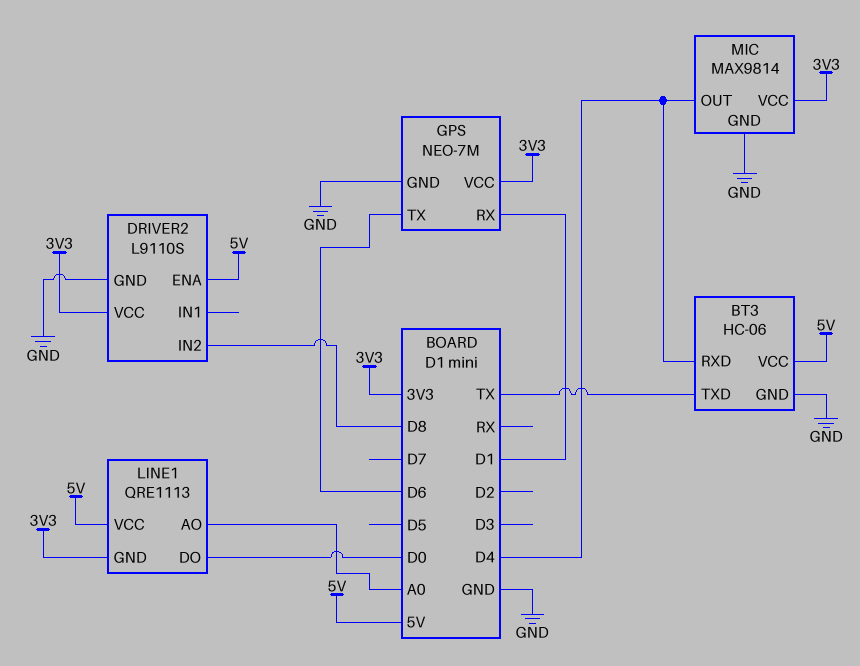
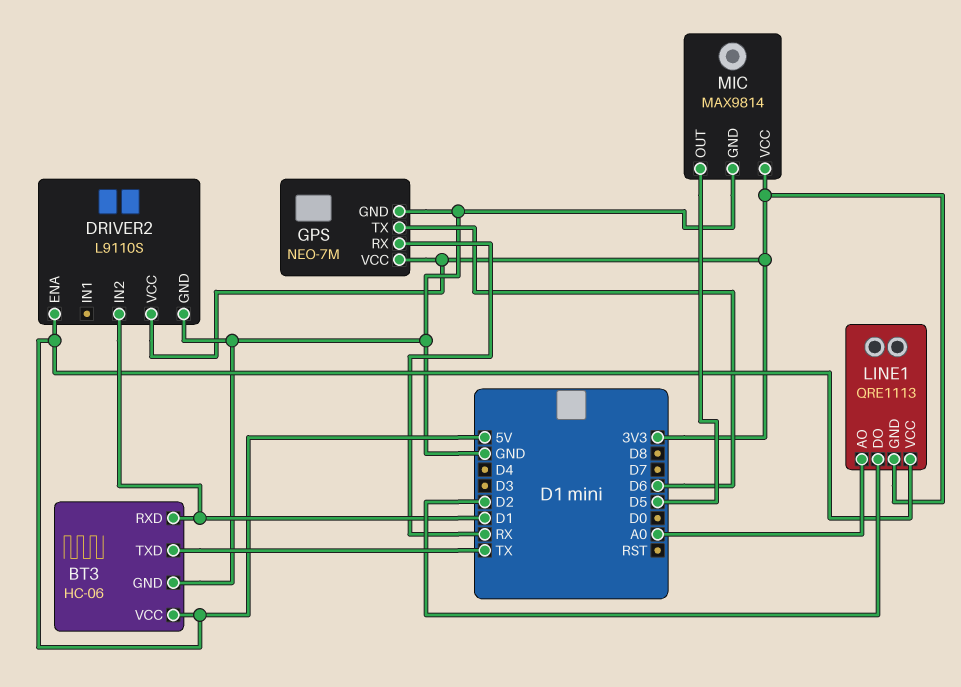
BT3 pin RXD: D4 -> D1
DRIVER2 pin IN2: D8 -> D1
GPS pin RX: D1 -> RX
LINE1 pin DO: D0 -> D2
MIC pin OUT: D4 -> D5

